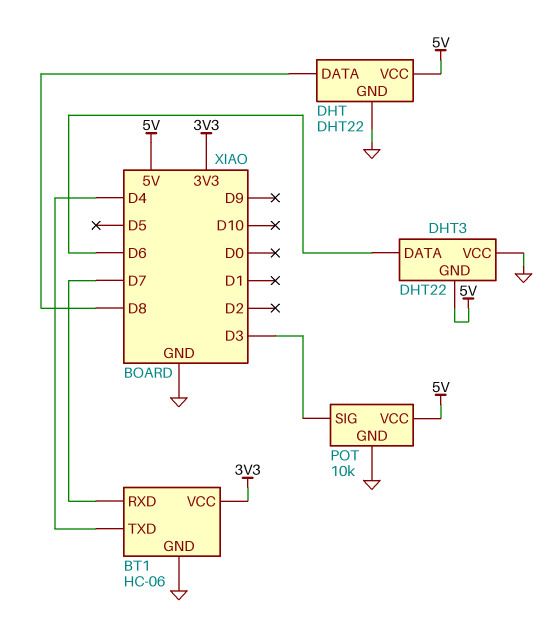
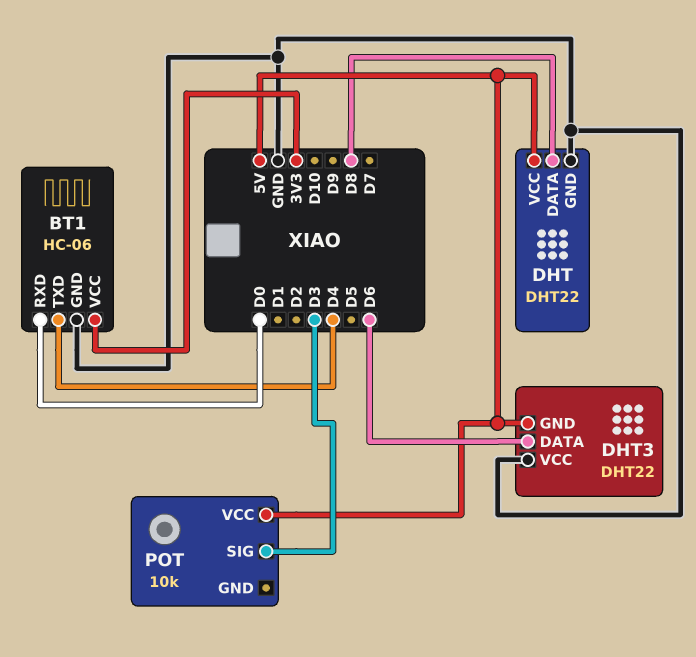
BT1 pin RXD: D7 -> D0
POT pin GND: GND -> none

